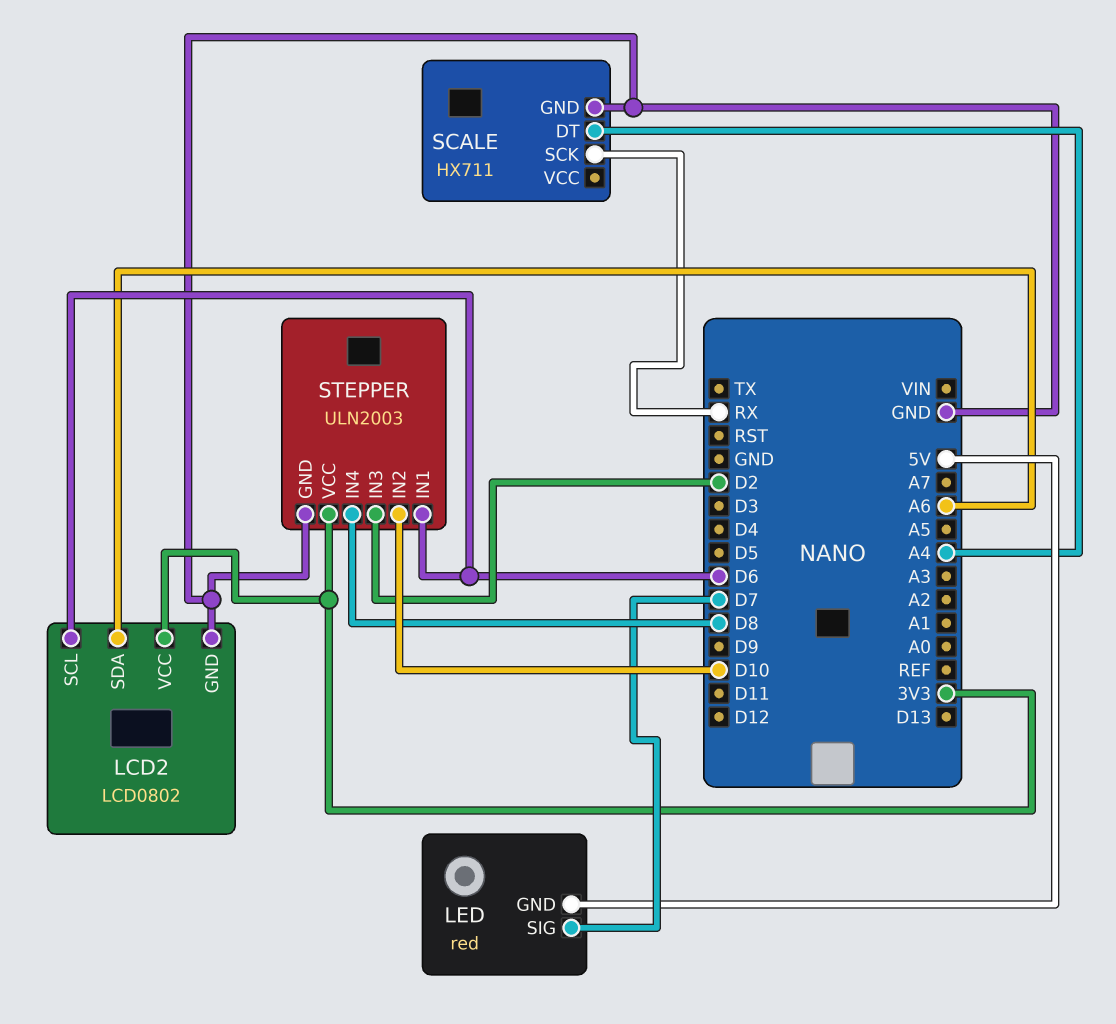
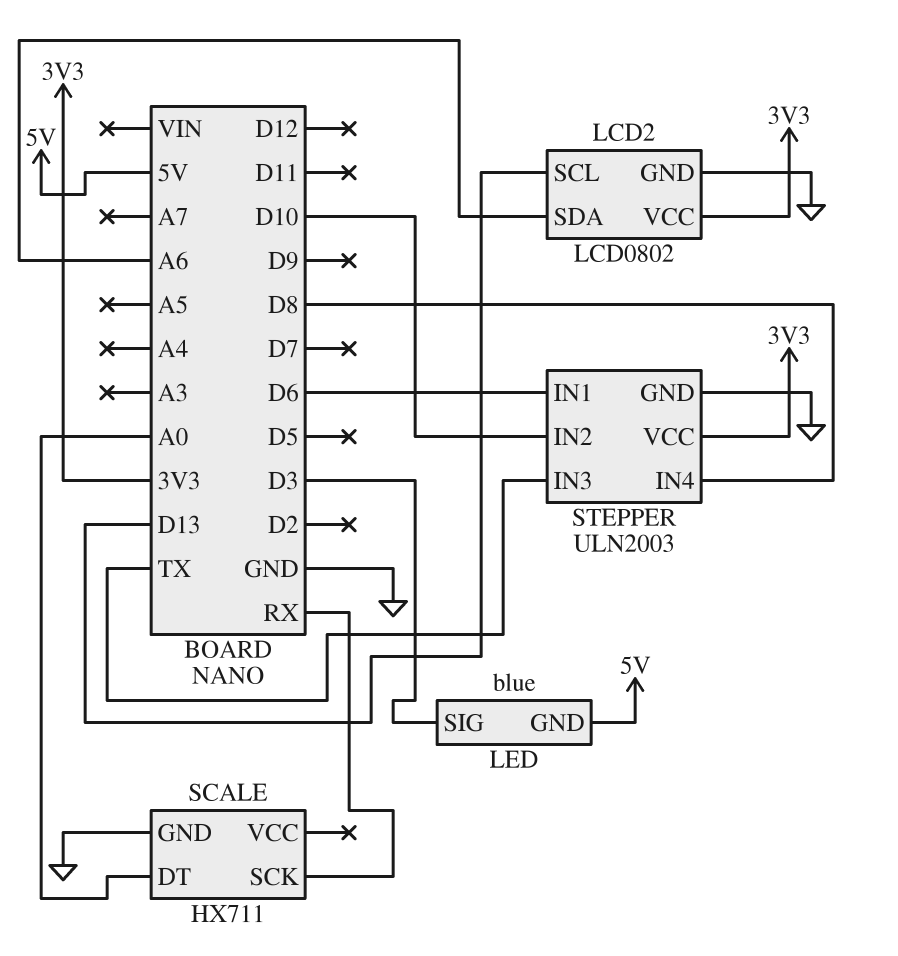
LCD2 pin SCL: D6 -> D13
LED: red -> blue
LED pin SIG: D7 -> D3
SCALE pin DT: A4 -> A0
STEPPER pin IN3: D2 -> TX

